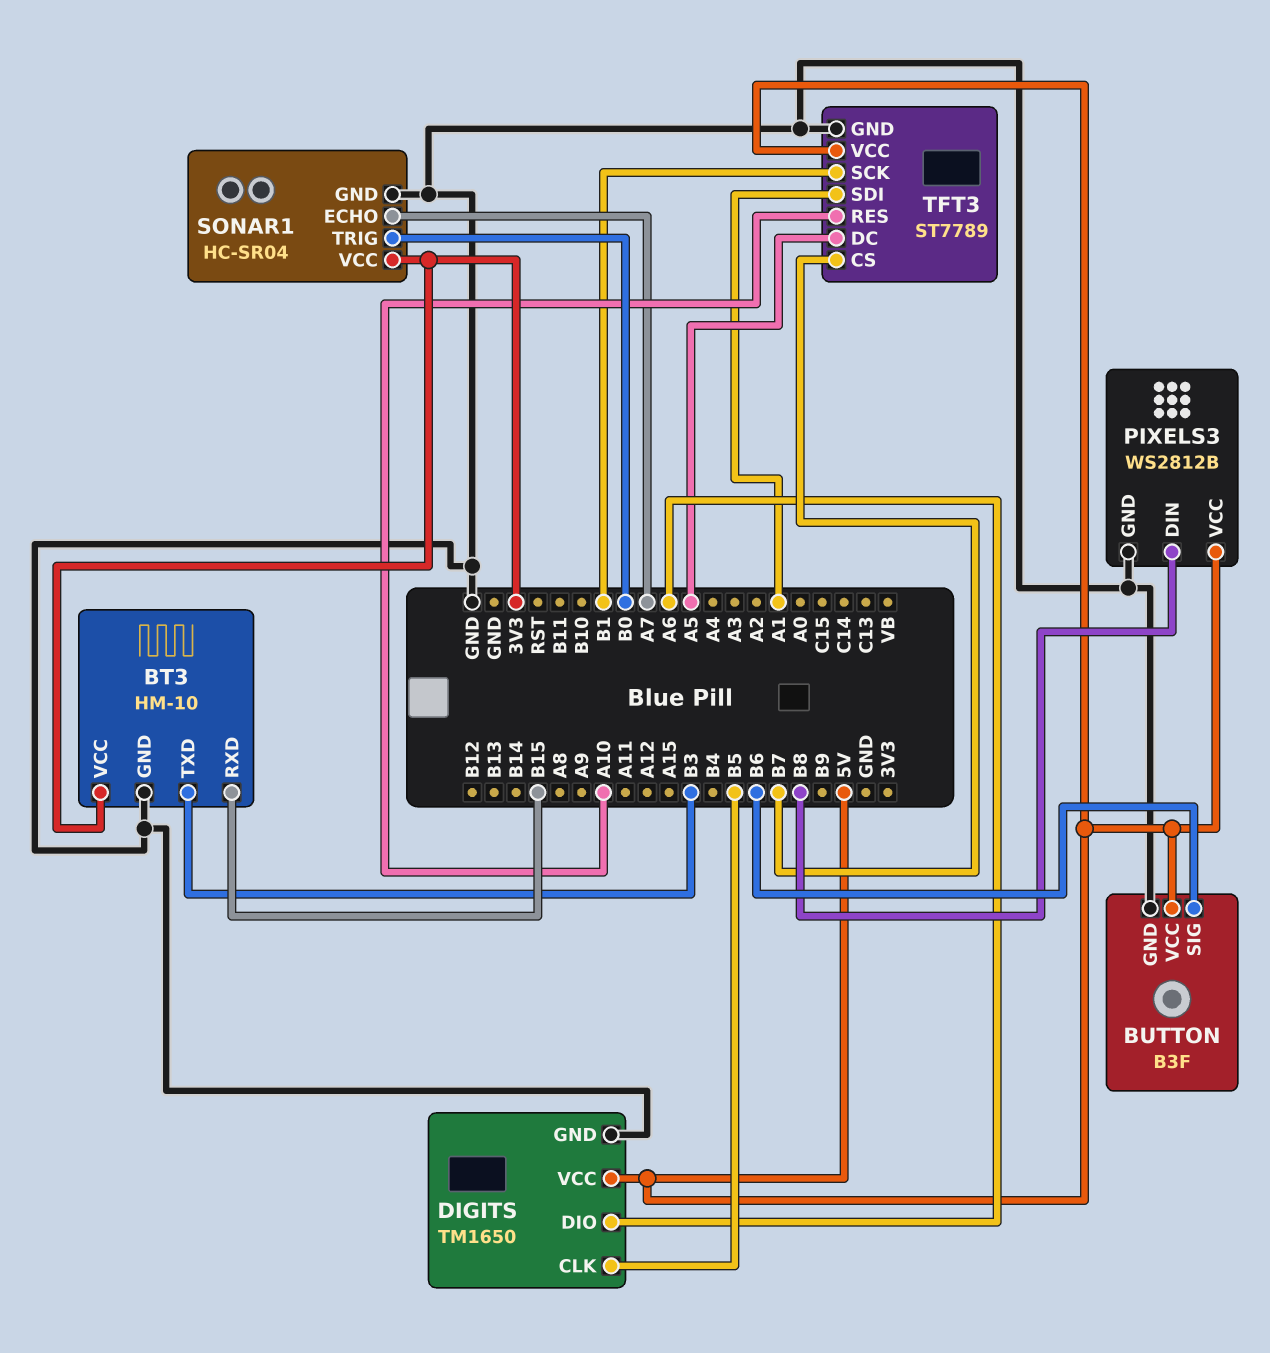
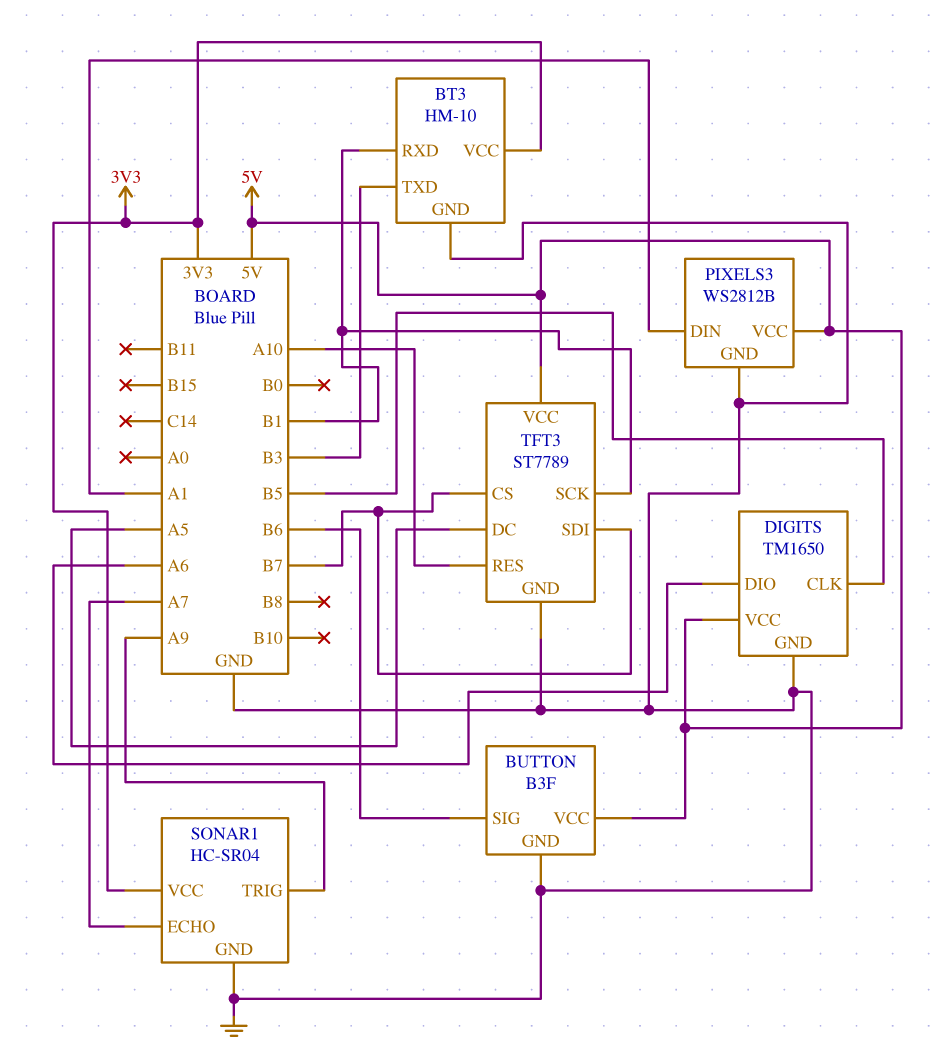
BT3 pin RXD: B15 -> B1
PIXELS3 pin DIN: B8 -> A1
SONAR1 pin TRIG: B0 -> A9
TFT3 pin SDI: A1 -> B7

